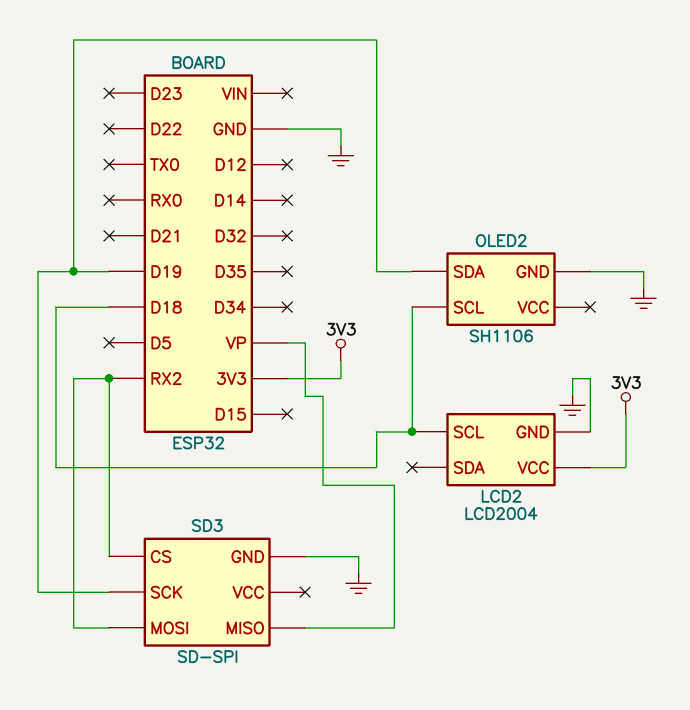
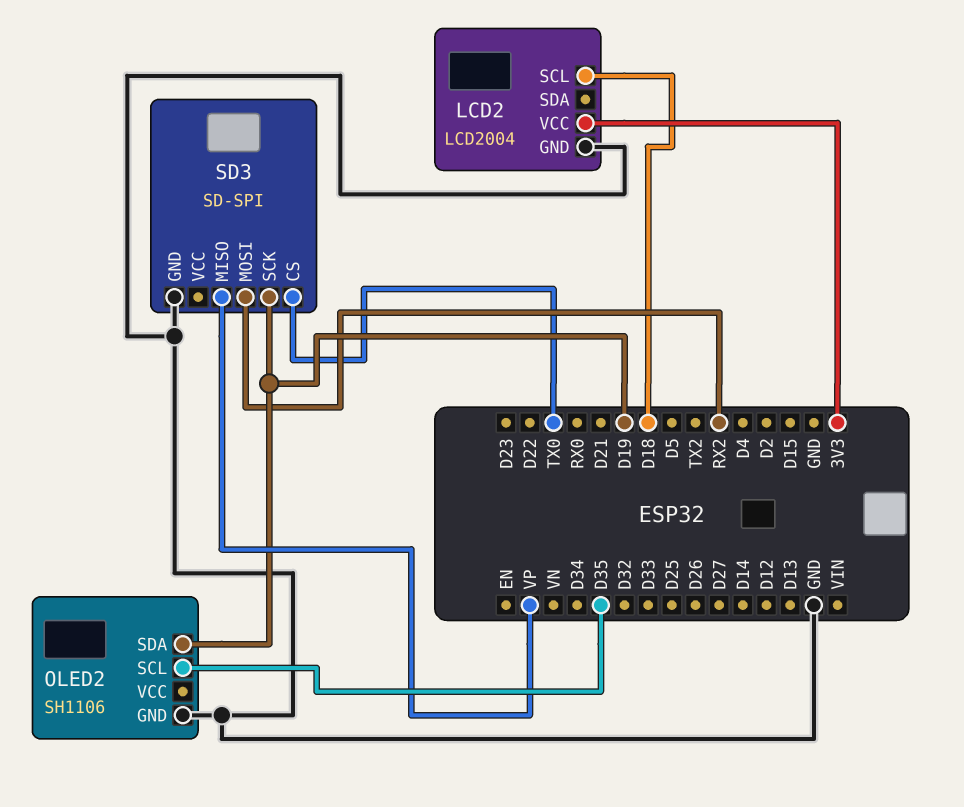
OLED2 pin SCL: D18 -> D35
SD3 pin CS: RX2 -> TX0

